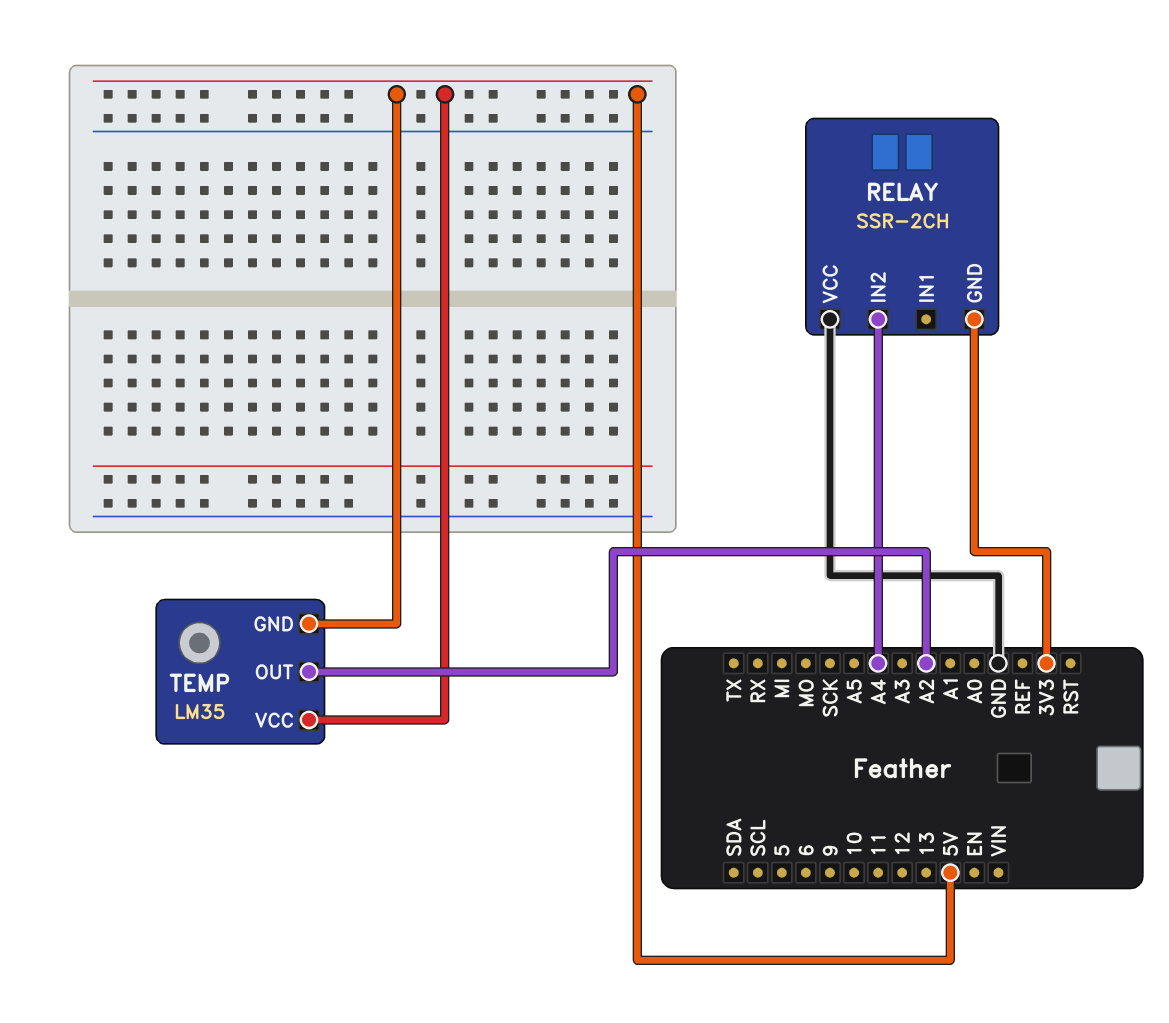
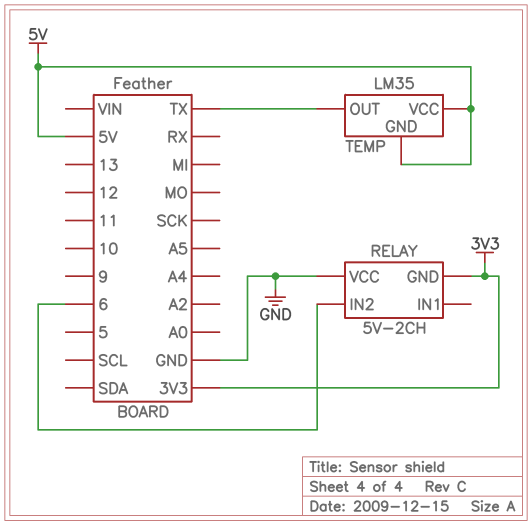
RELAY: SSR-2CH -> 5V-2CH
RELAY pin IN2: A4 -> 6
TEMP pin OUT: A2 -> TX

